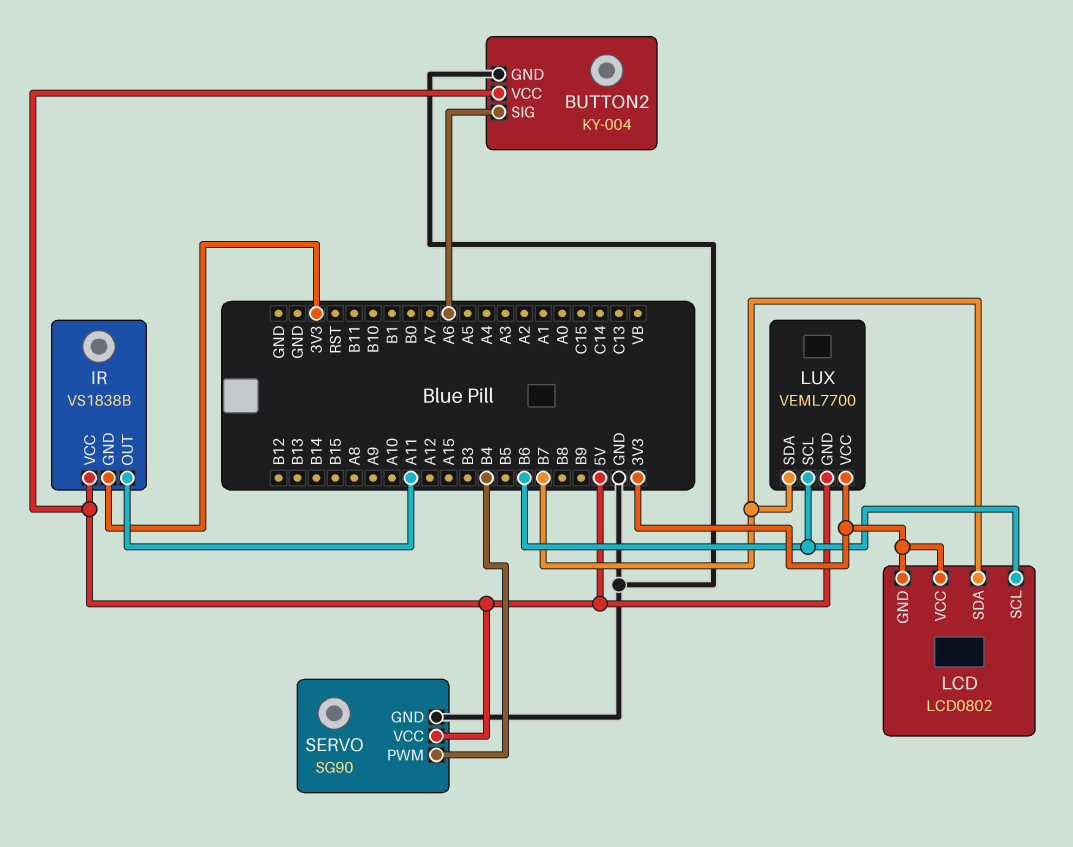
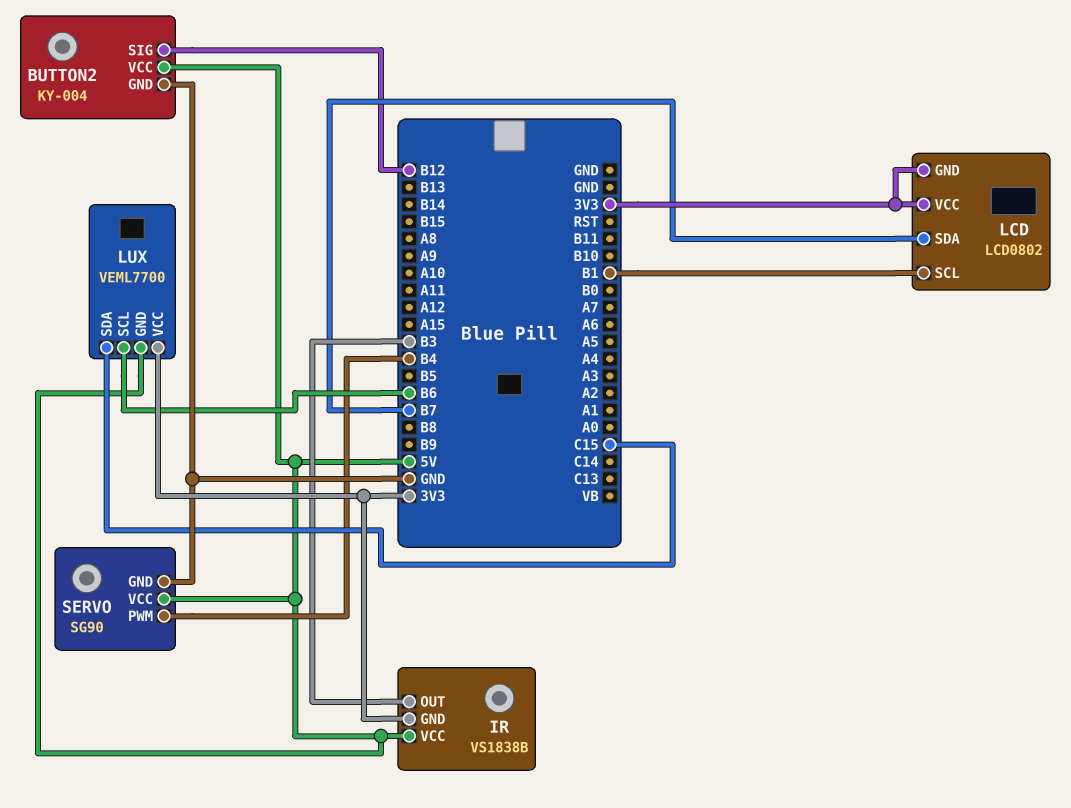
BUTTON2 pin SIG: A6 -> B12
IR pin OUT: A11 -> B3
LCD pin SCL: B6 -> B1
LUX pin SDA: B7 -> C15

